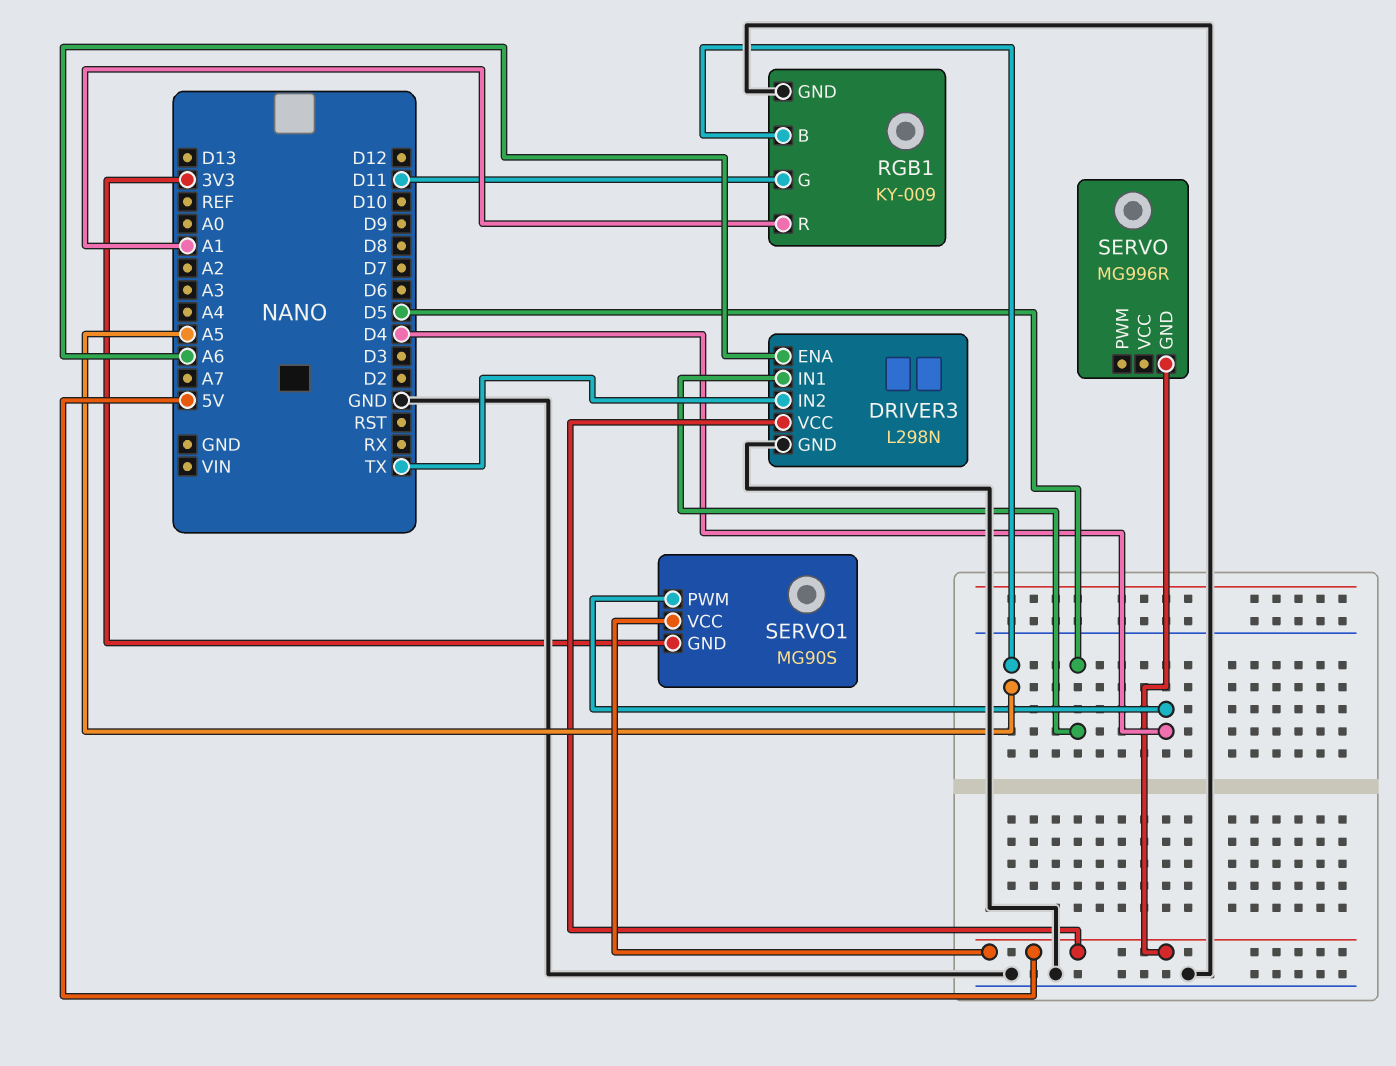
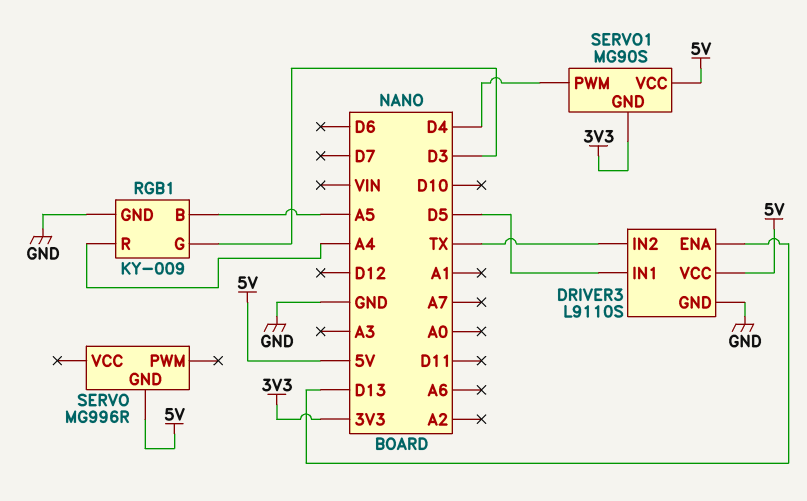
DRIVER3: L298N -> L9110S
DRIVER3 pin ENA: A6 -> D13
RGB1 pin G: D11 -> D3
RGB1 pin R: A1 -> A4

